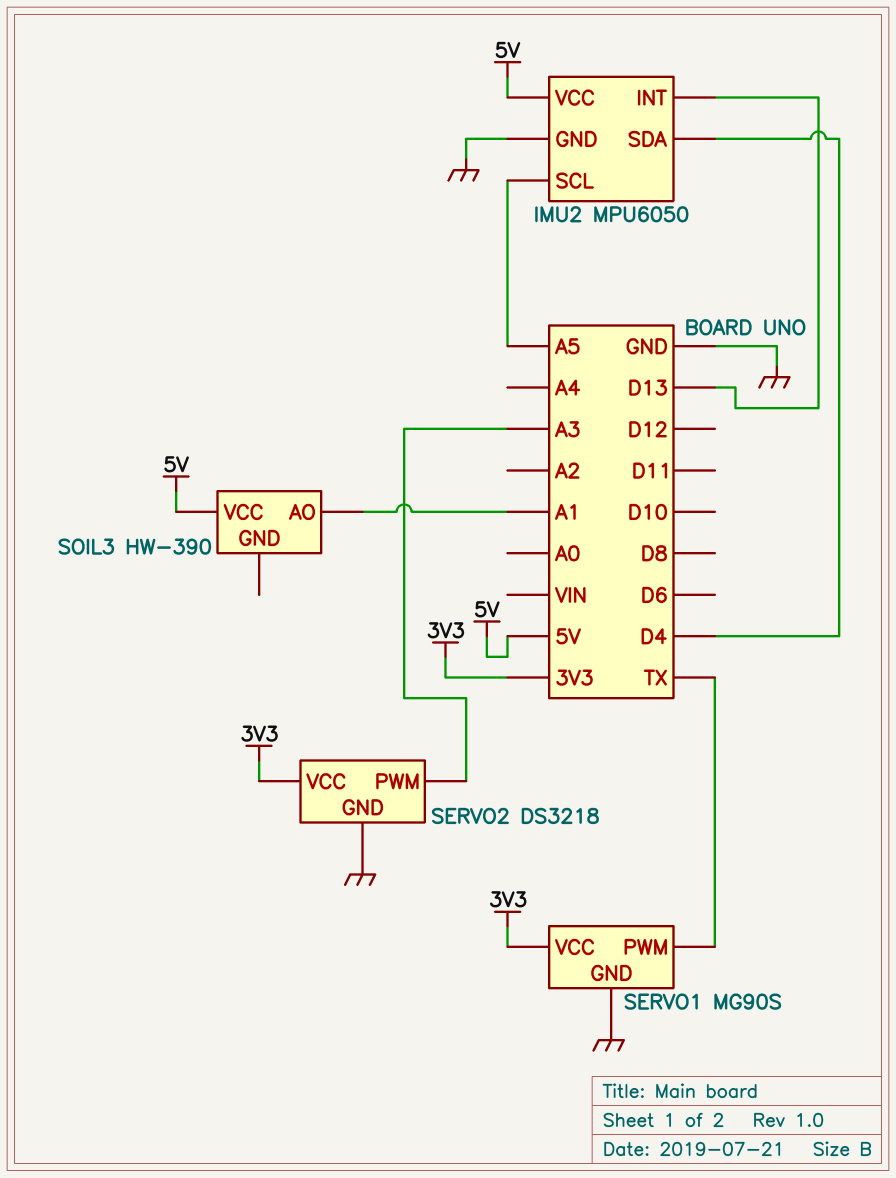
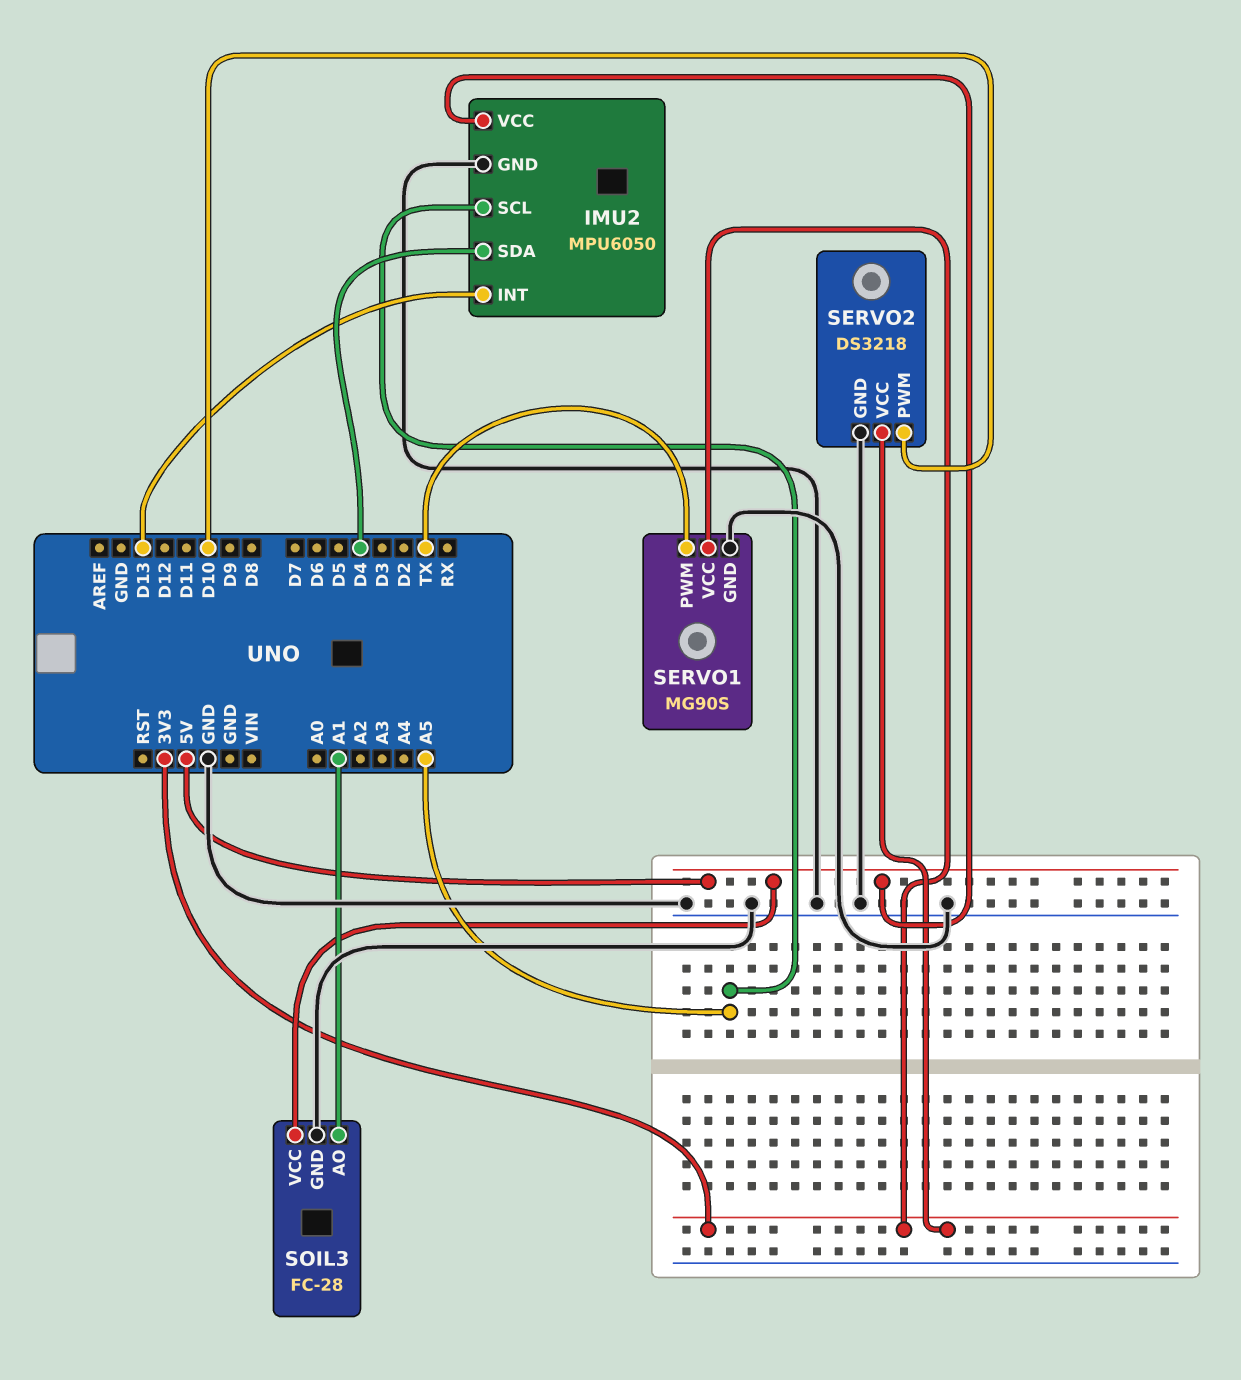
SERVO2 pin PWM: A3 -> D10
SOIL3: HW-390 -> FC-28
SOIL3 pin GND: none -> GND

